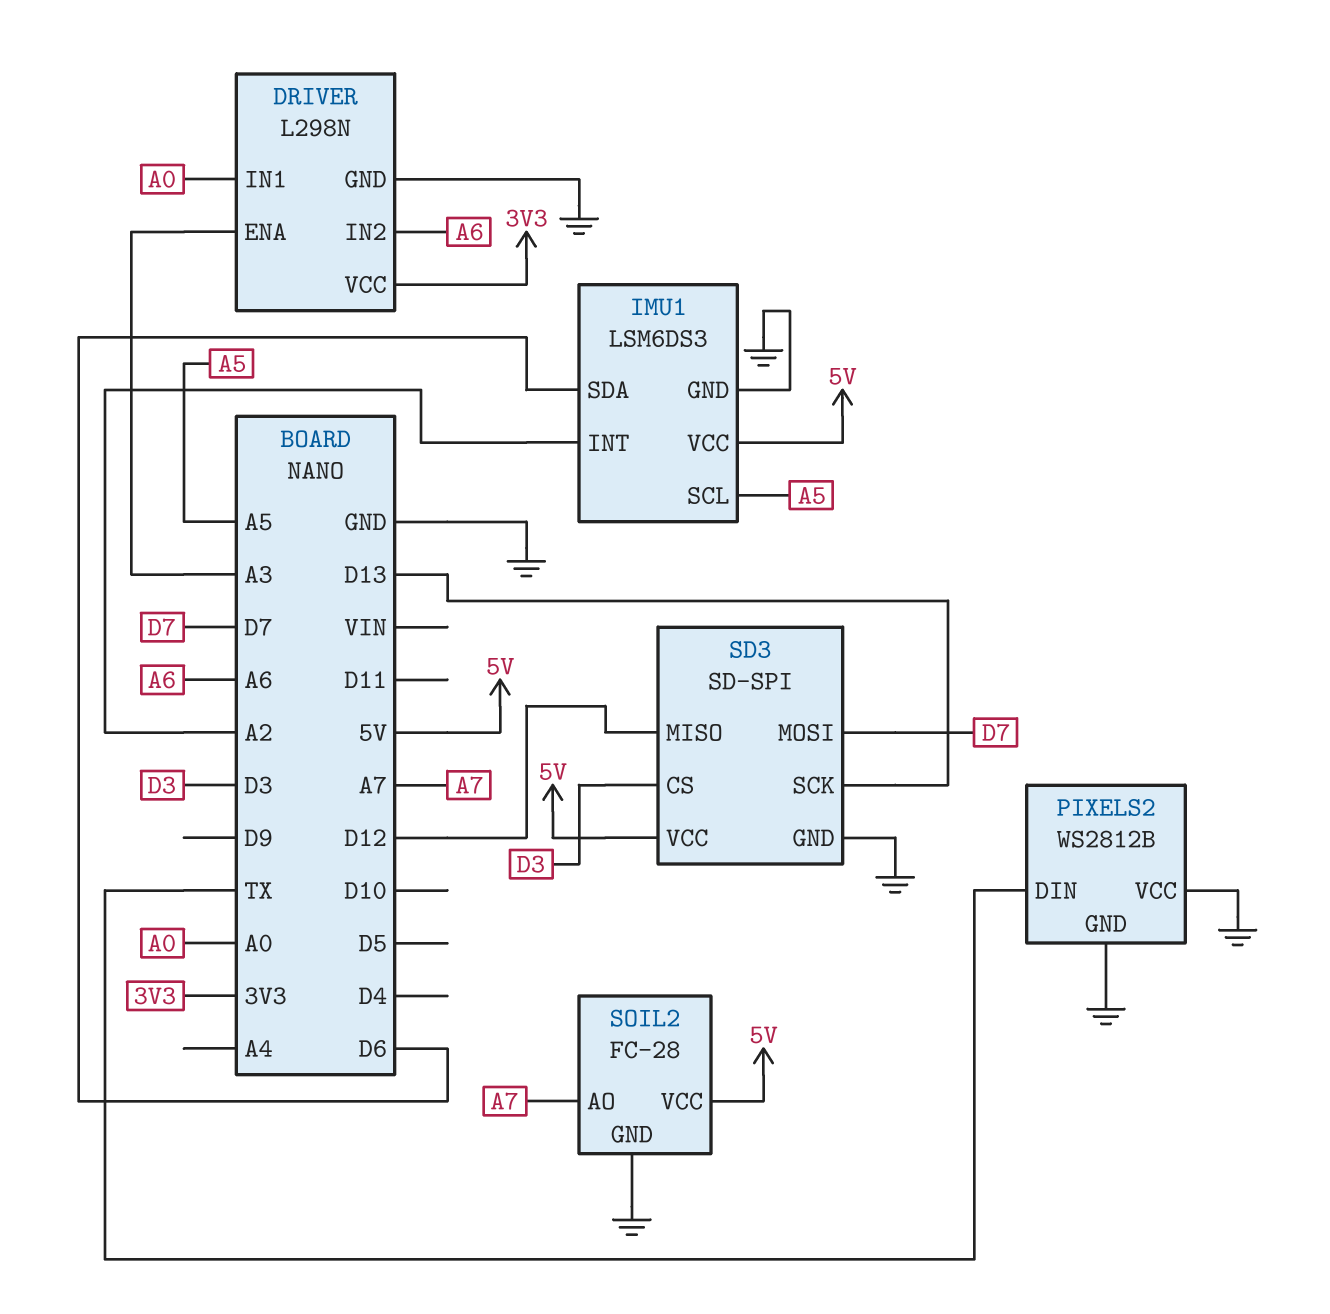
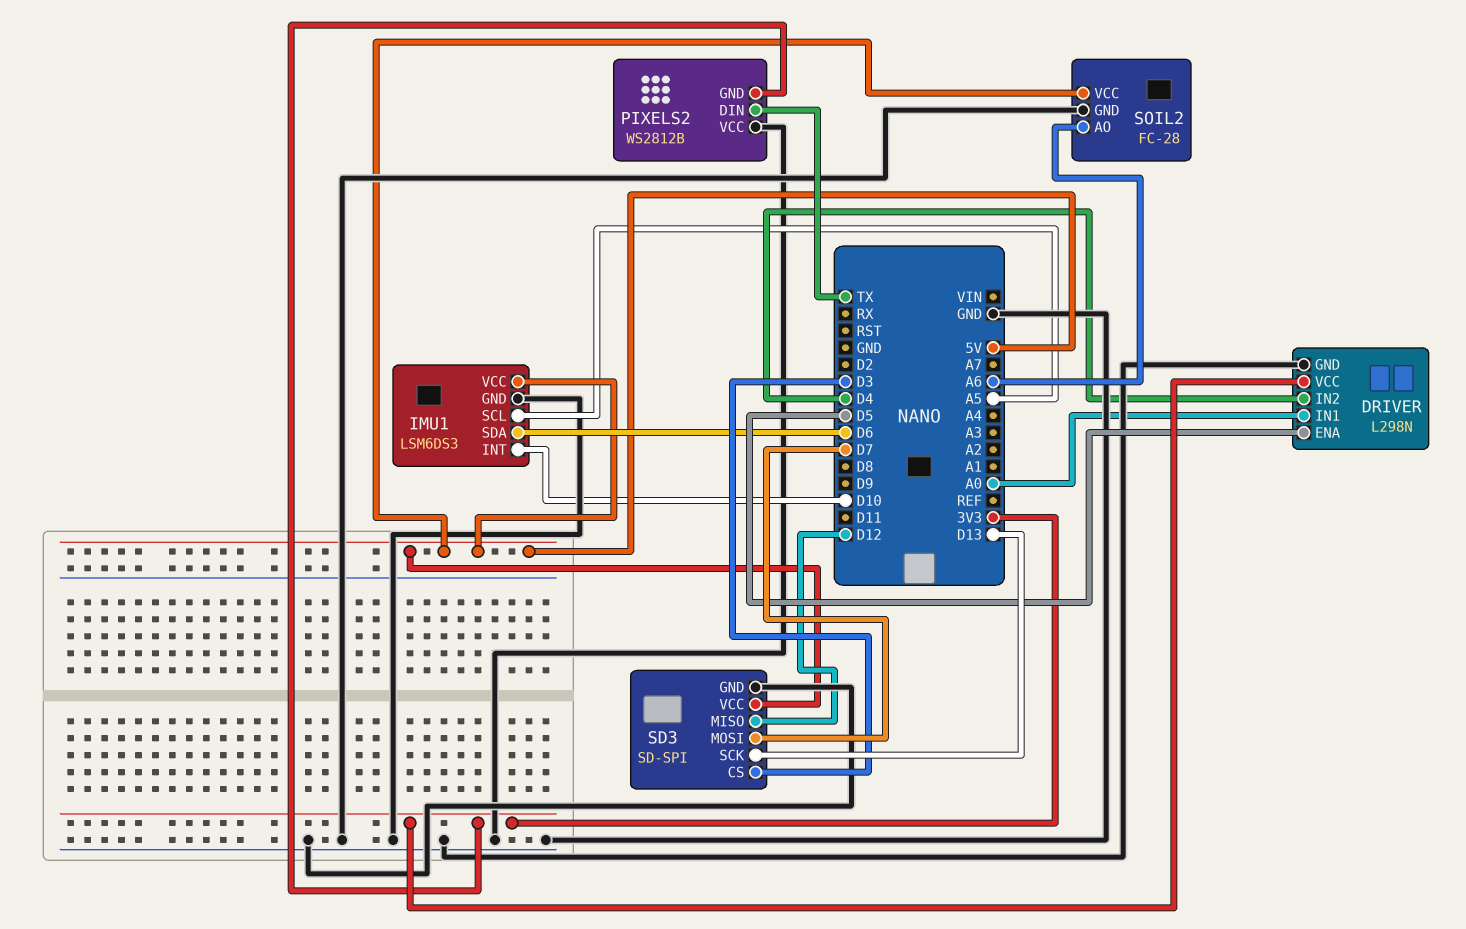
DRIVER pin ENA: A3 -> D5
DRIVER pin IN2: A6 -> D4
IMU1 pin INT: A2 -> D10
PIXELS2 pin GND: GND -> 3V3
SOIL2 pin AO: A7 -> A6

